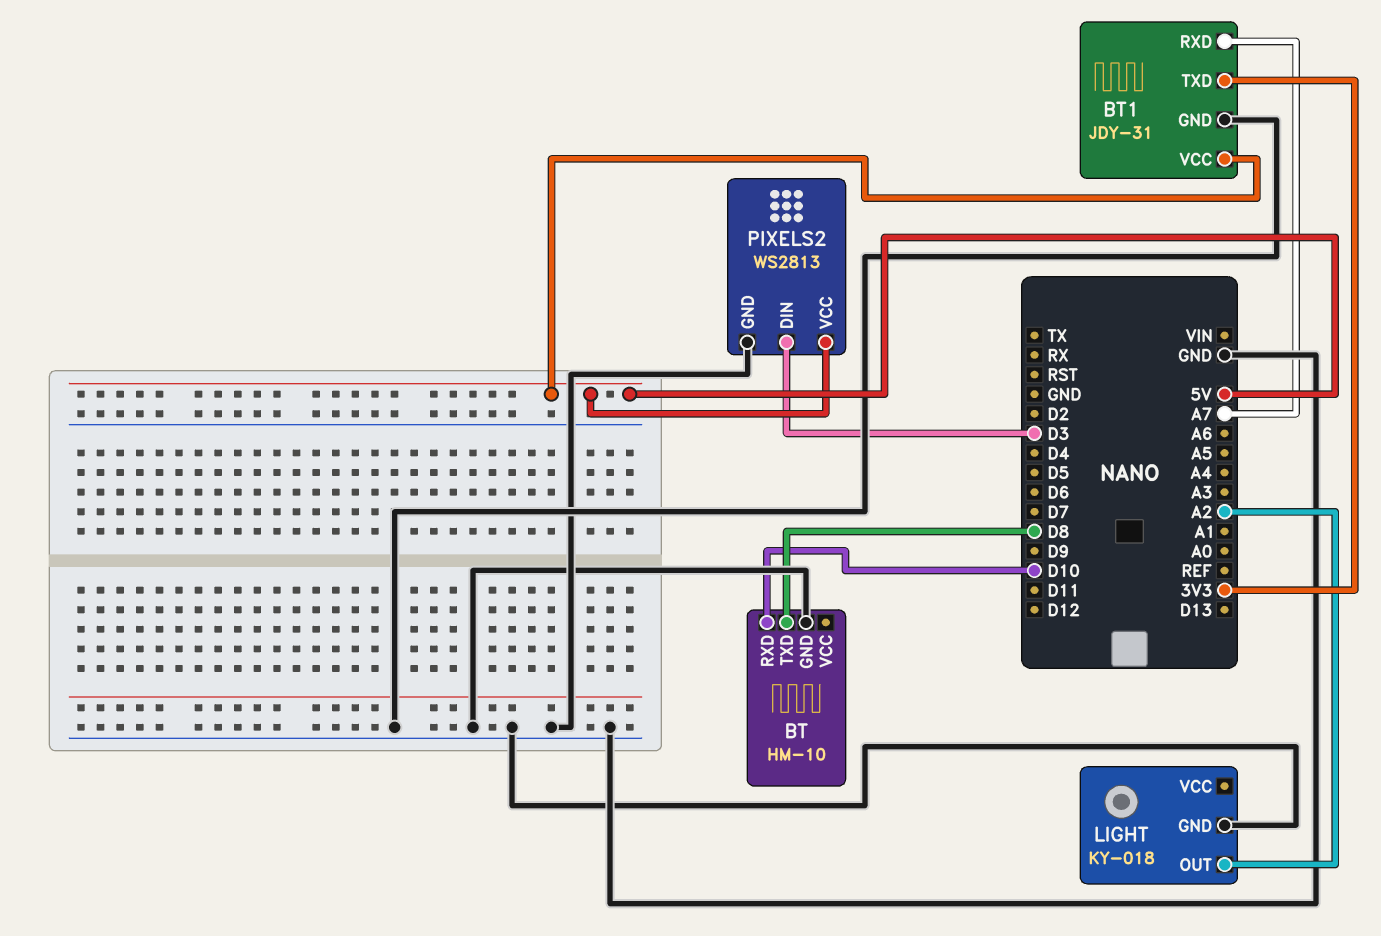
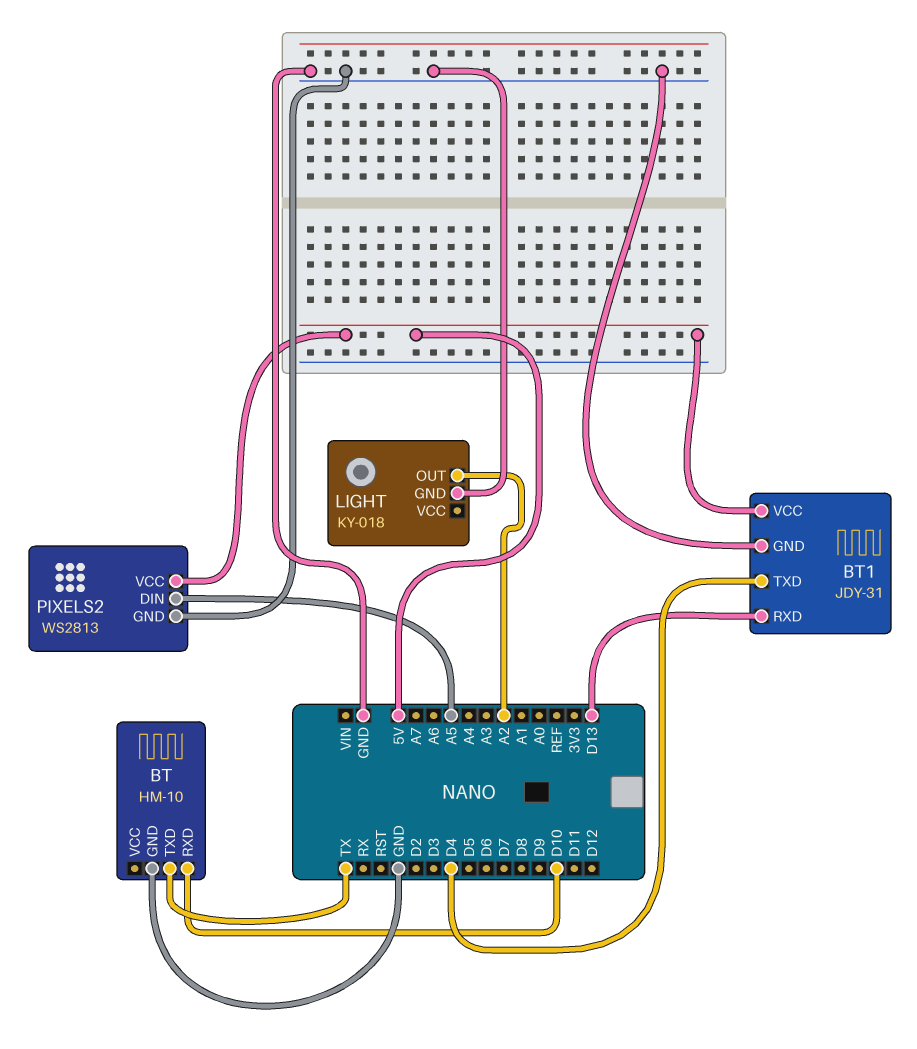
BT pin TXD: D8 -> TX
BT1 pin RXD: A7 -> D13
BT1 pin TXD: 3V3 -> D4
PIXELS2 pin DIN: D3 -> A5

